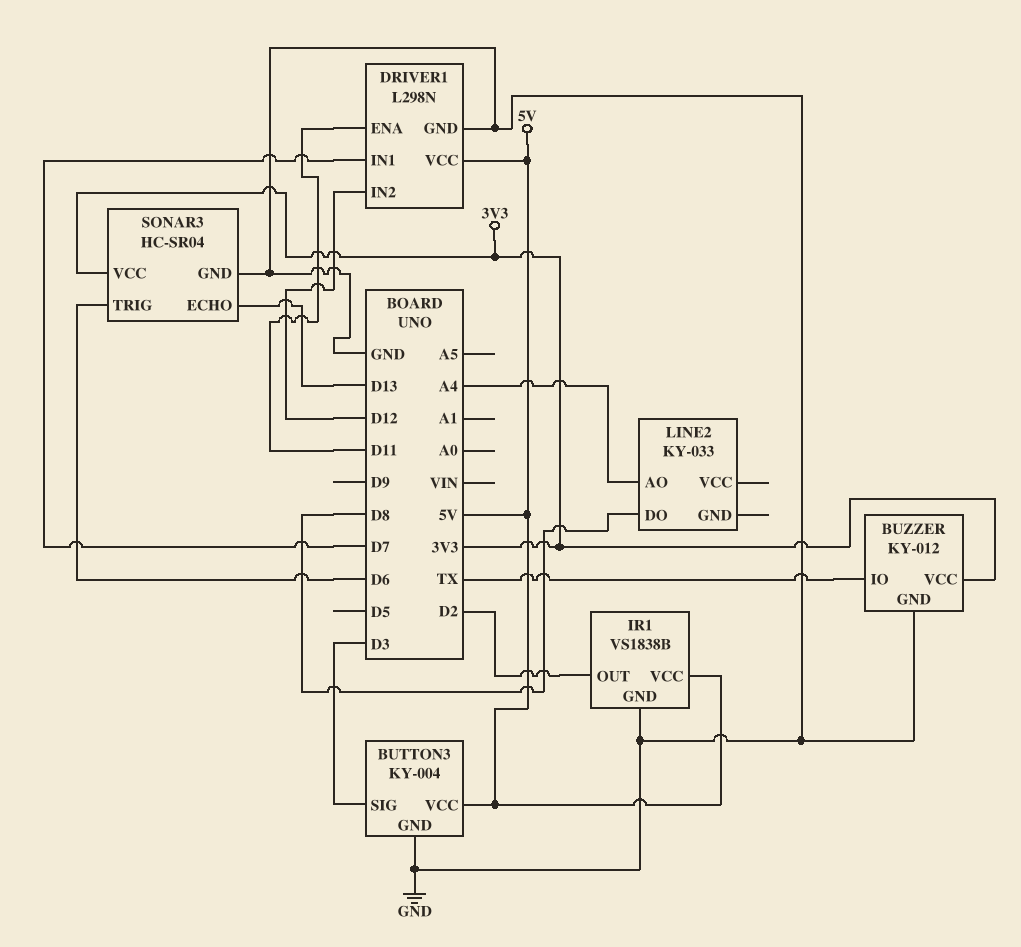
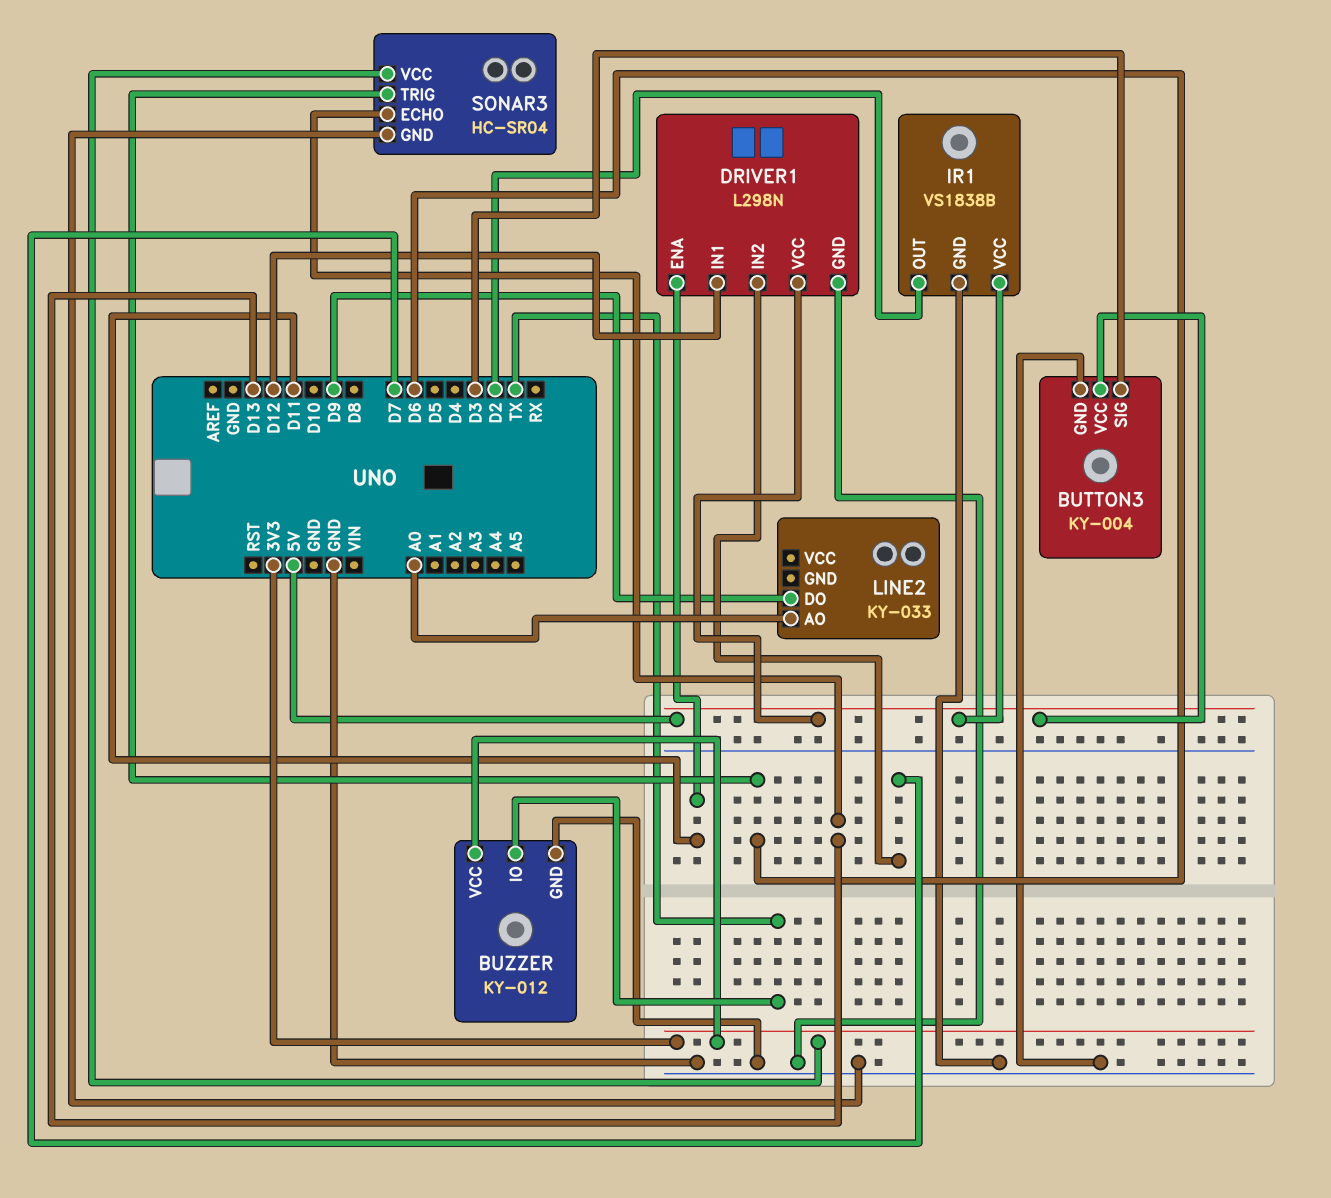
DRIVER1 pin IN1: D7 -> D12
DRIVER1 pin IN2: D12 -> D7
LINE2 pin AO: A4 -> A0
LINE2 pin DO: D8 -> D9

